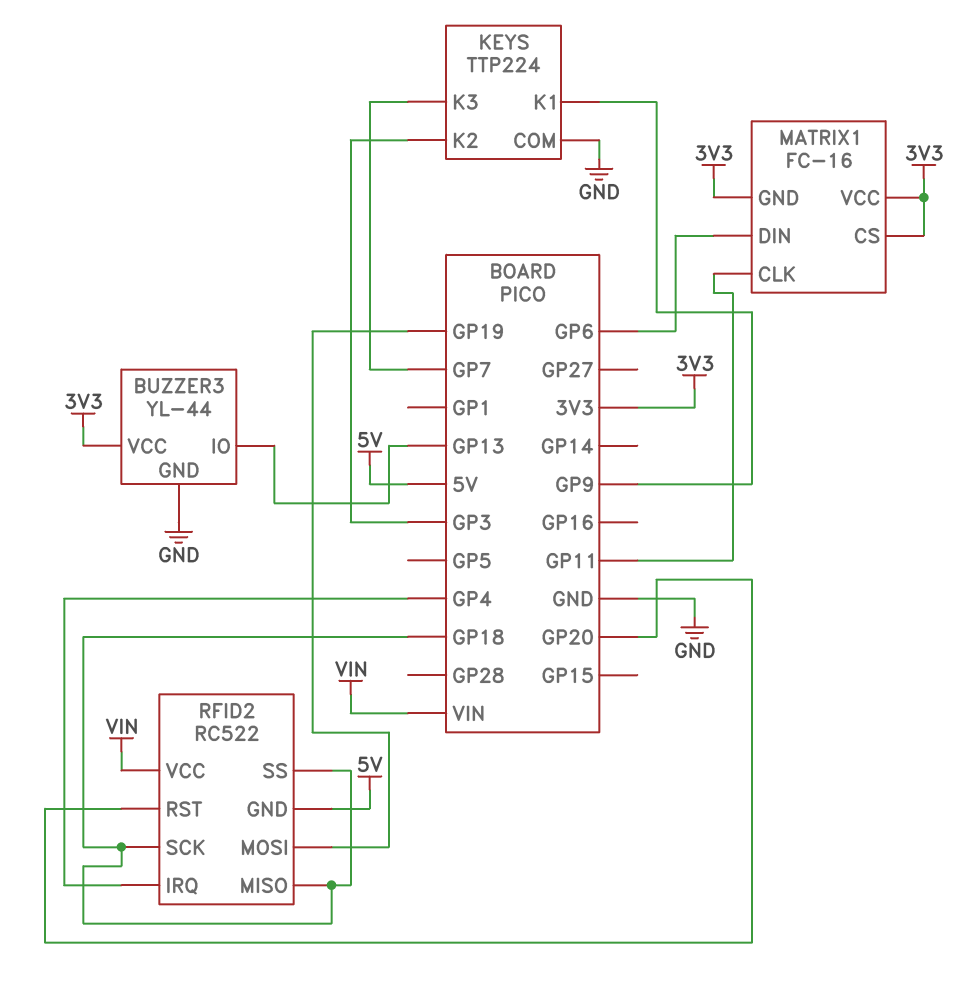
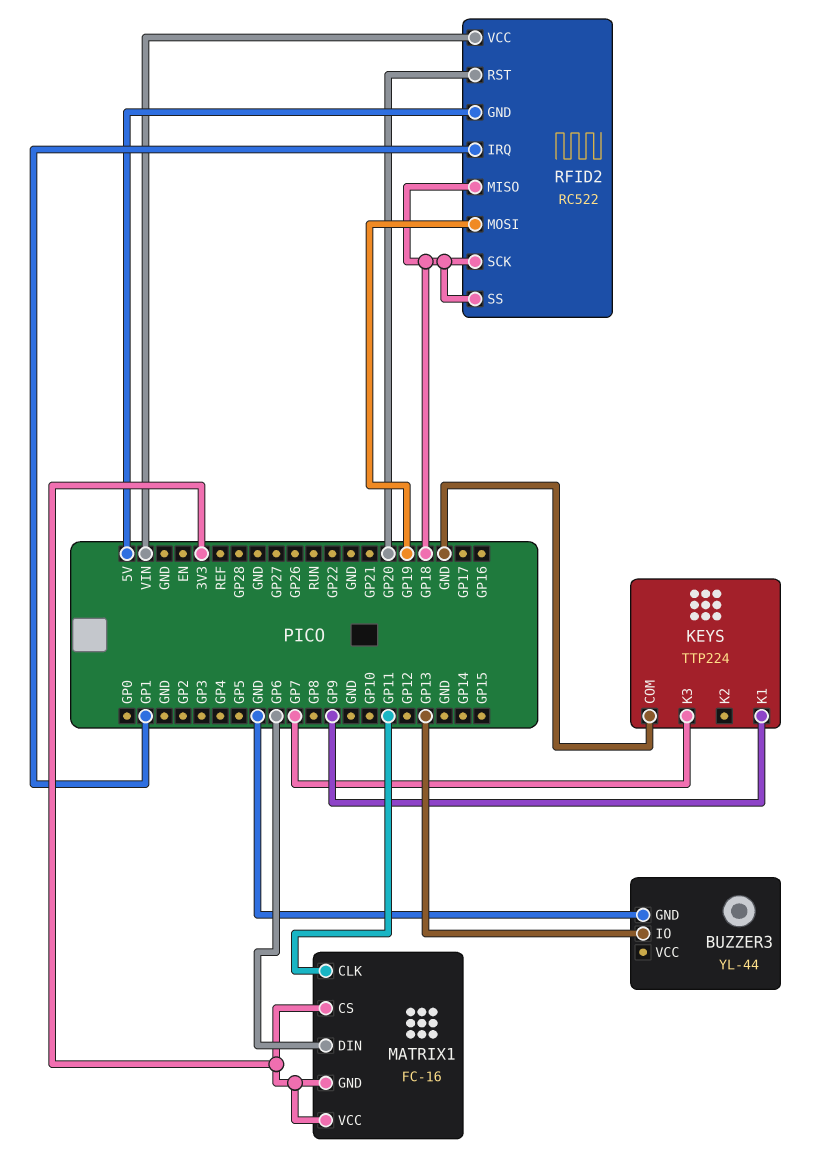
BUZZER3 pin VCC: 3V3 -> none
KEYS pin K2: GP3 -> none
RFID2 pin IRQ: GP4 -> GP1

